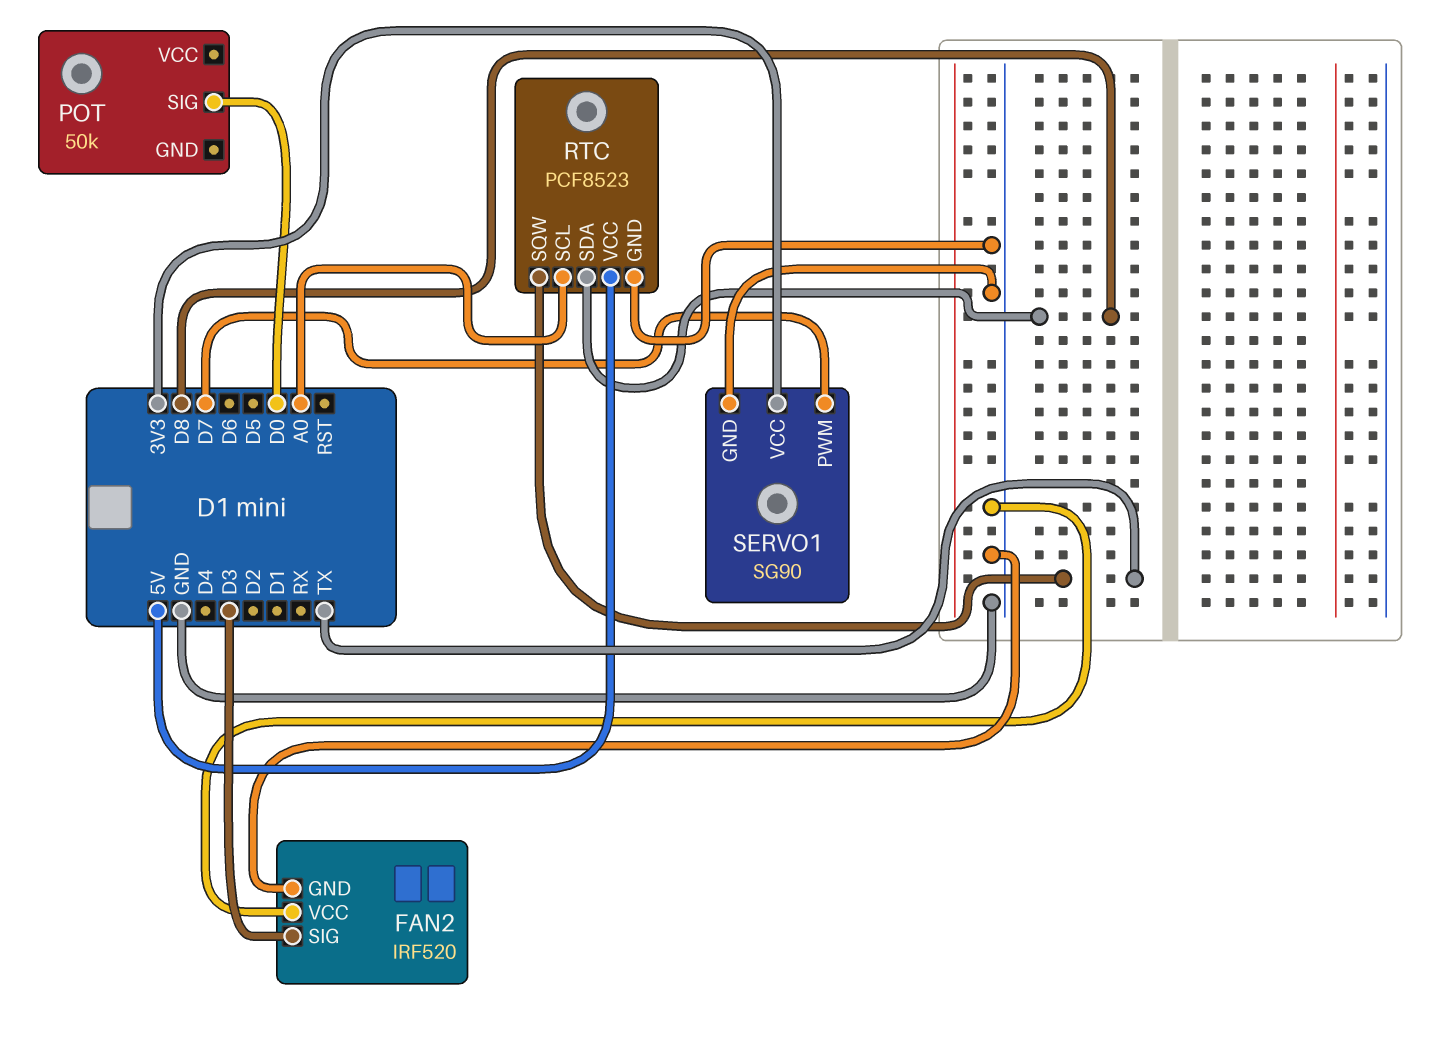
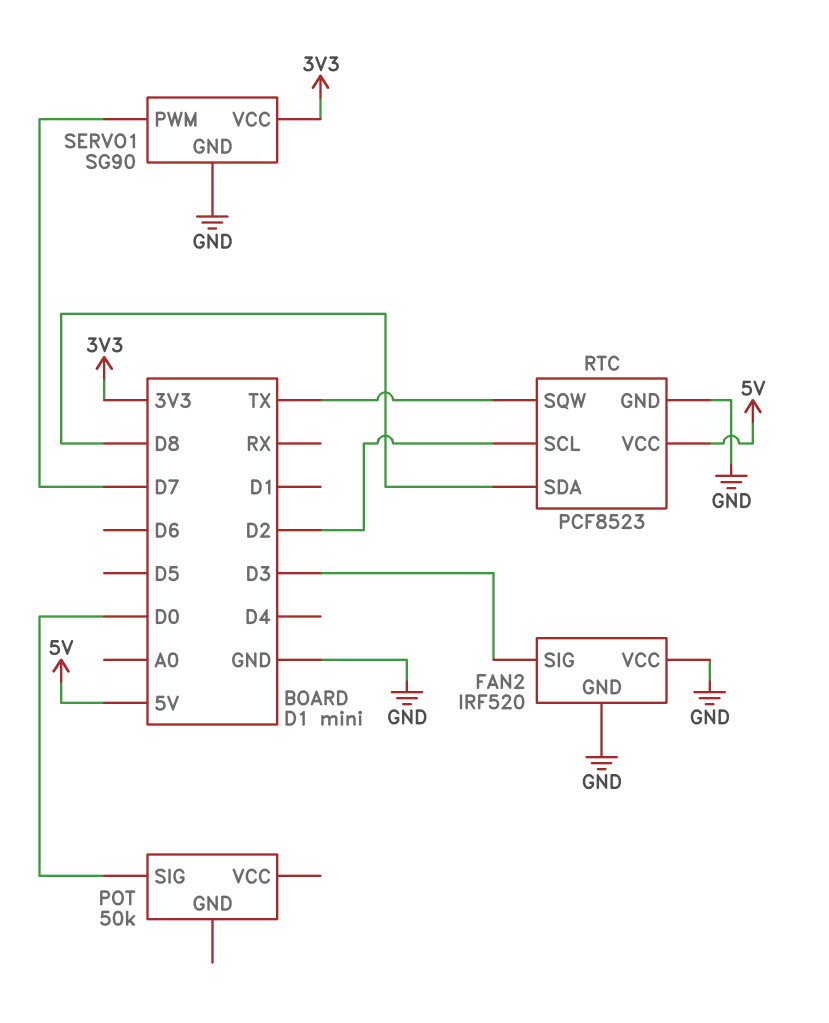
RTC pin SCL: A0 -> D2

